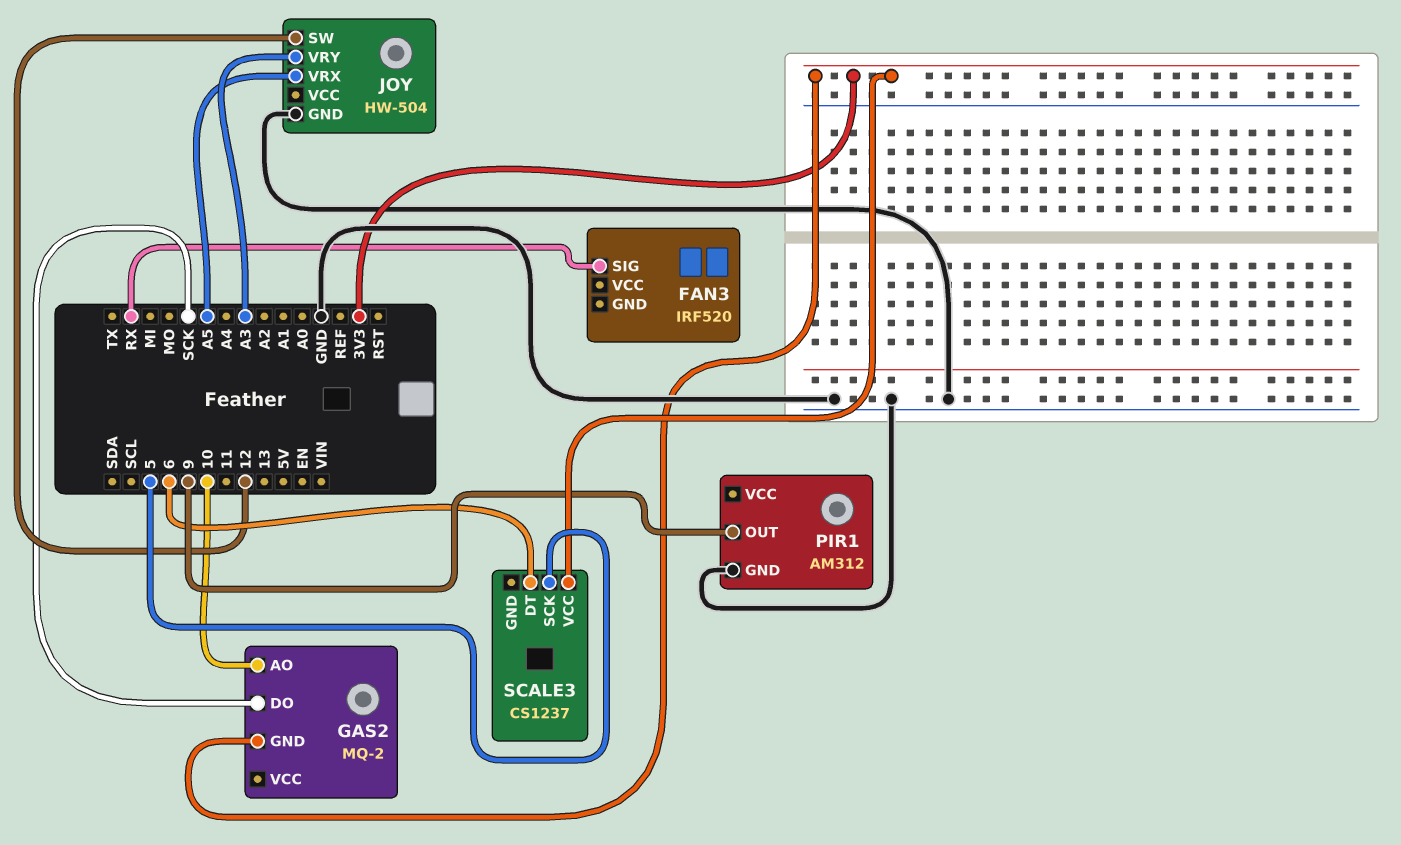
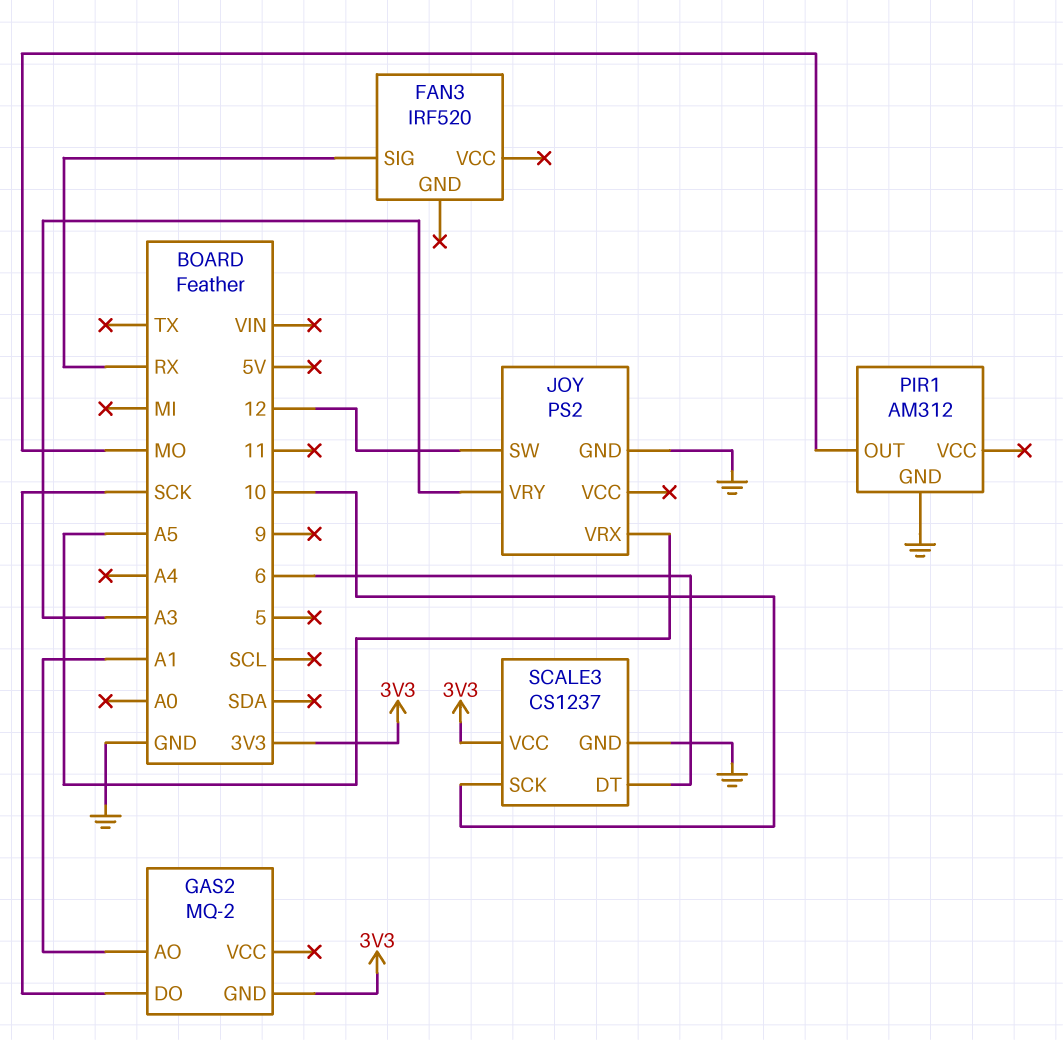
GAS2 pin AO: 10 -> A1
JOY: HW-504 -> PS2
PIR1 pin OUT: 9 -> MO
SCALE3 pin GND: none -> GND
SCALE3 pin SCK: 5 -> 10

